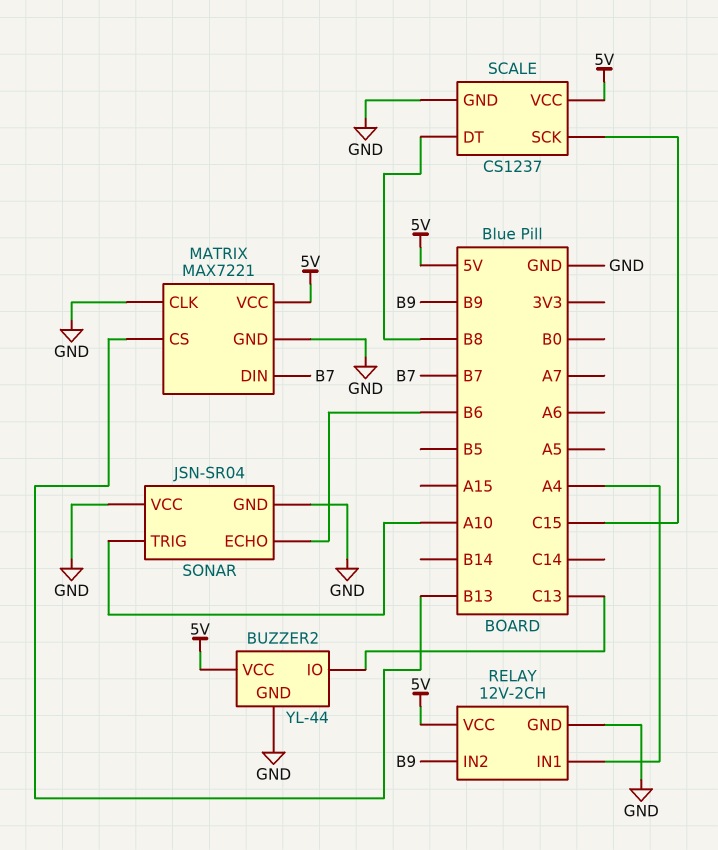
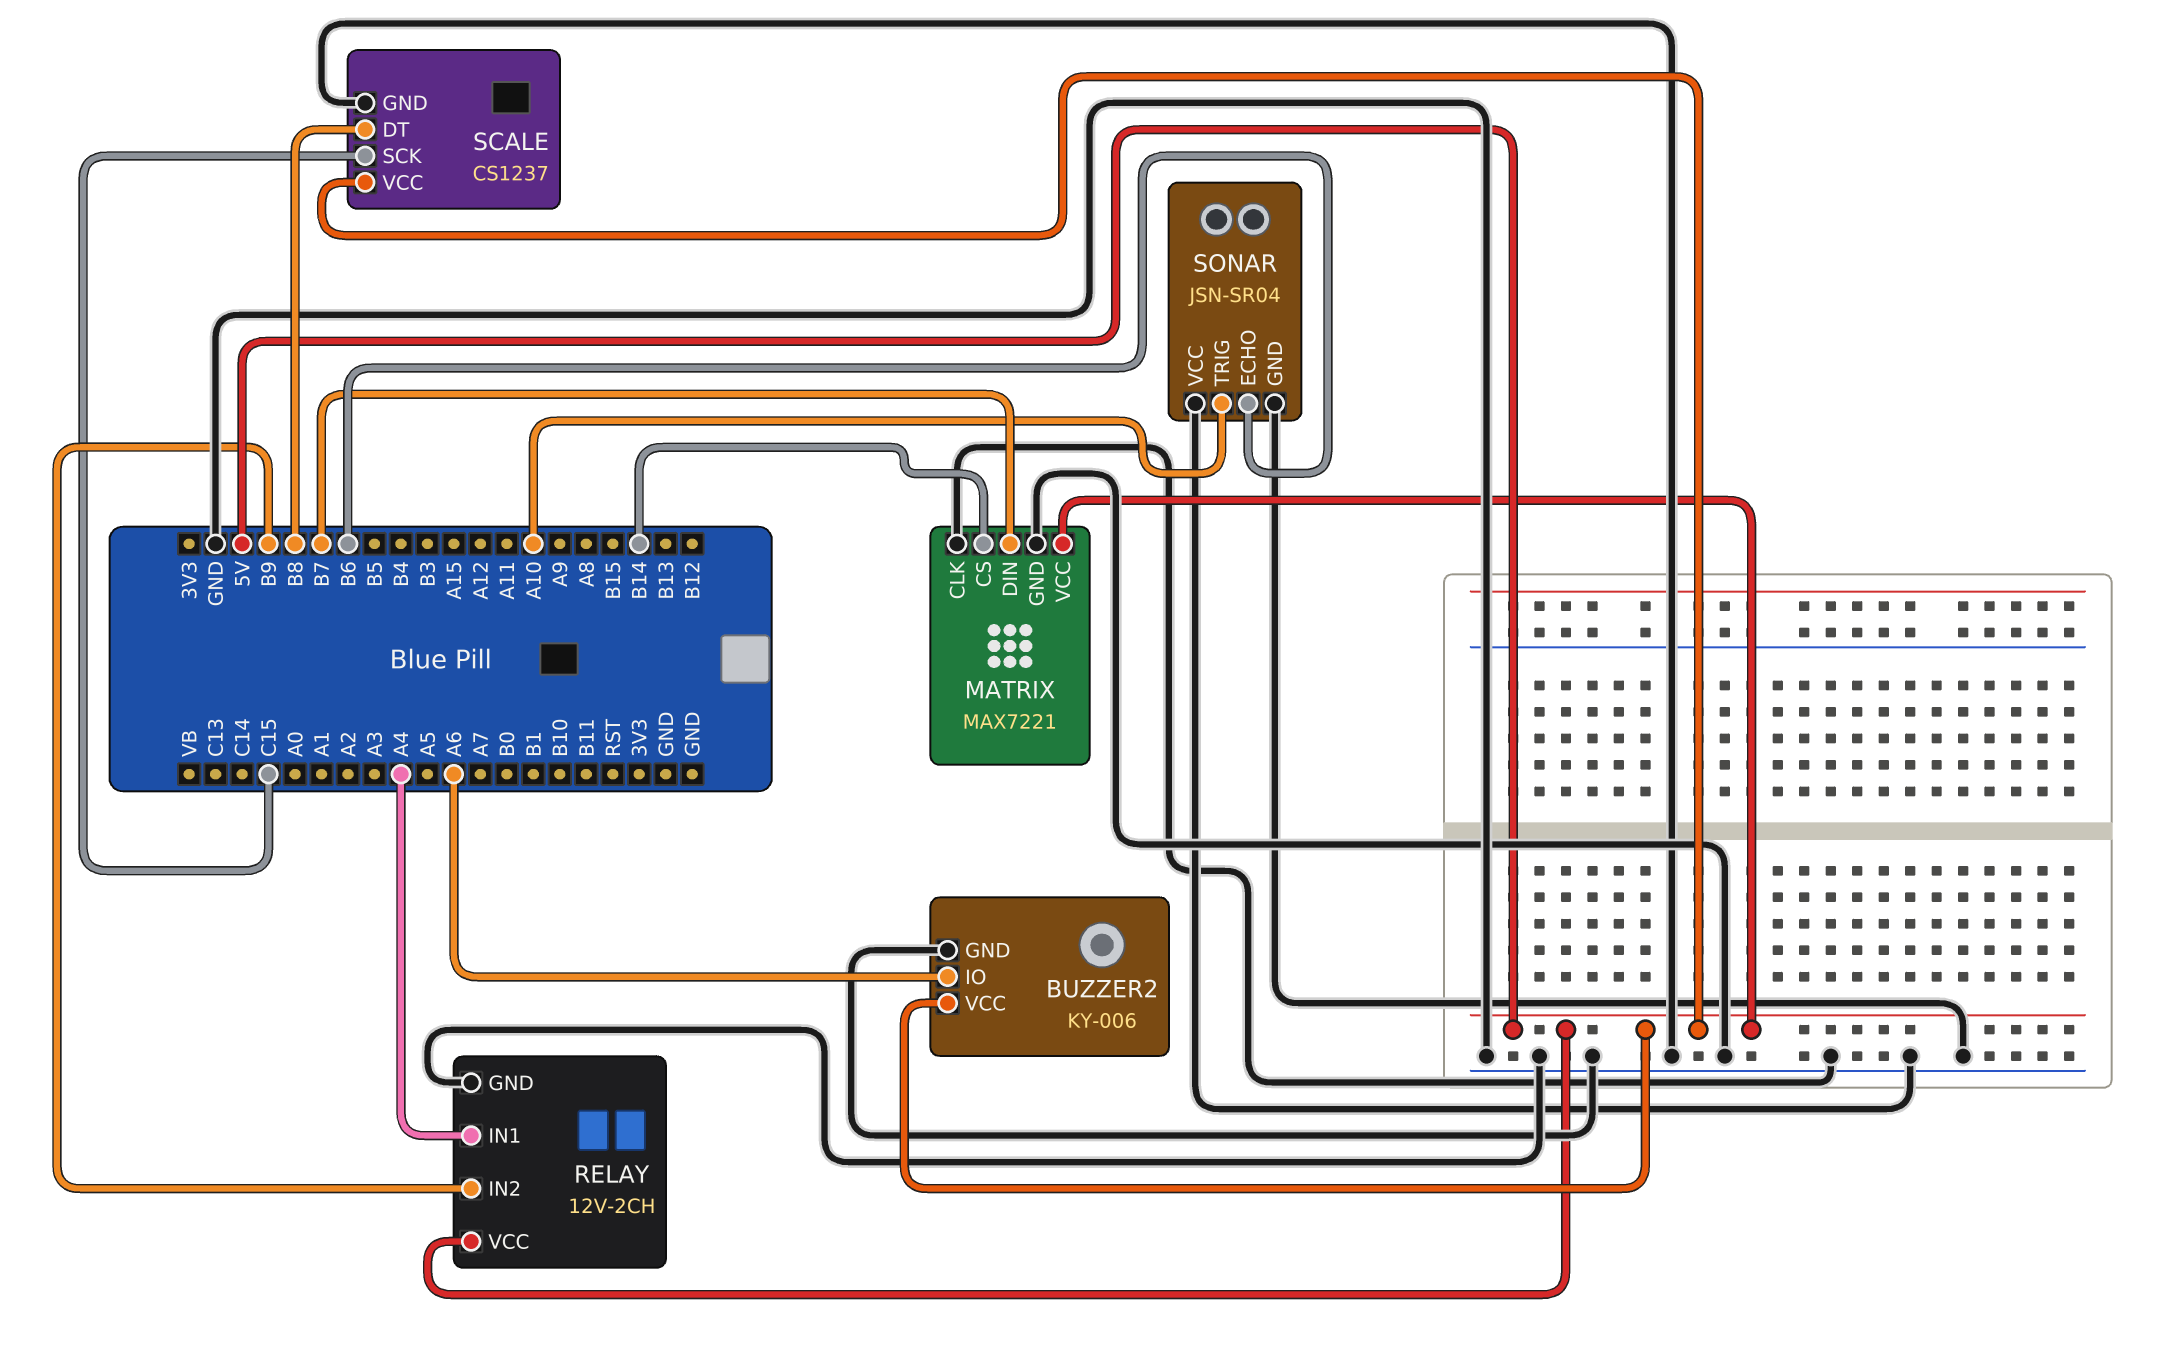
BUZZER2: YL-44 -> KY-006
BUZZER2 pin IO: C13 -> A6
MATRIX pin CS: B13 -> B14

